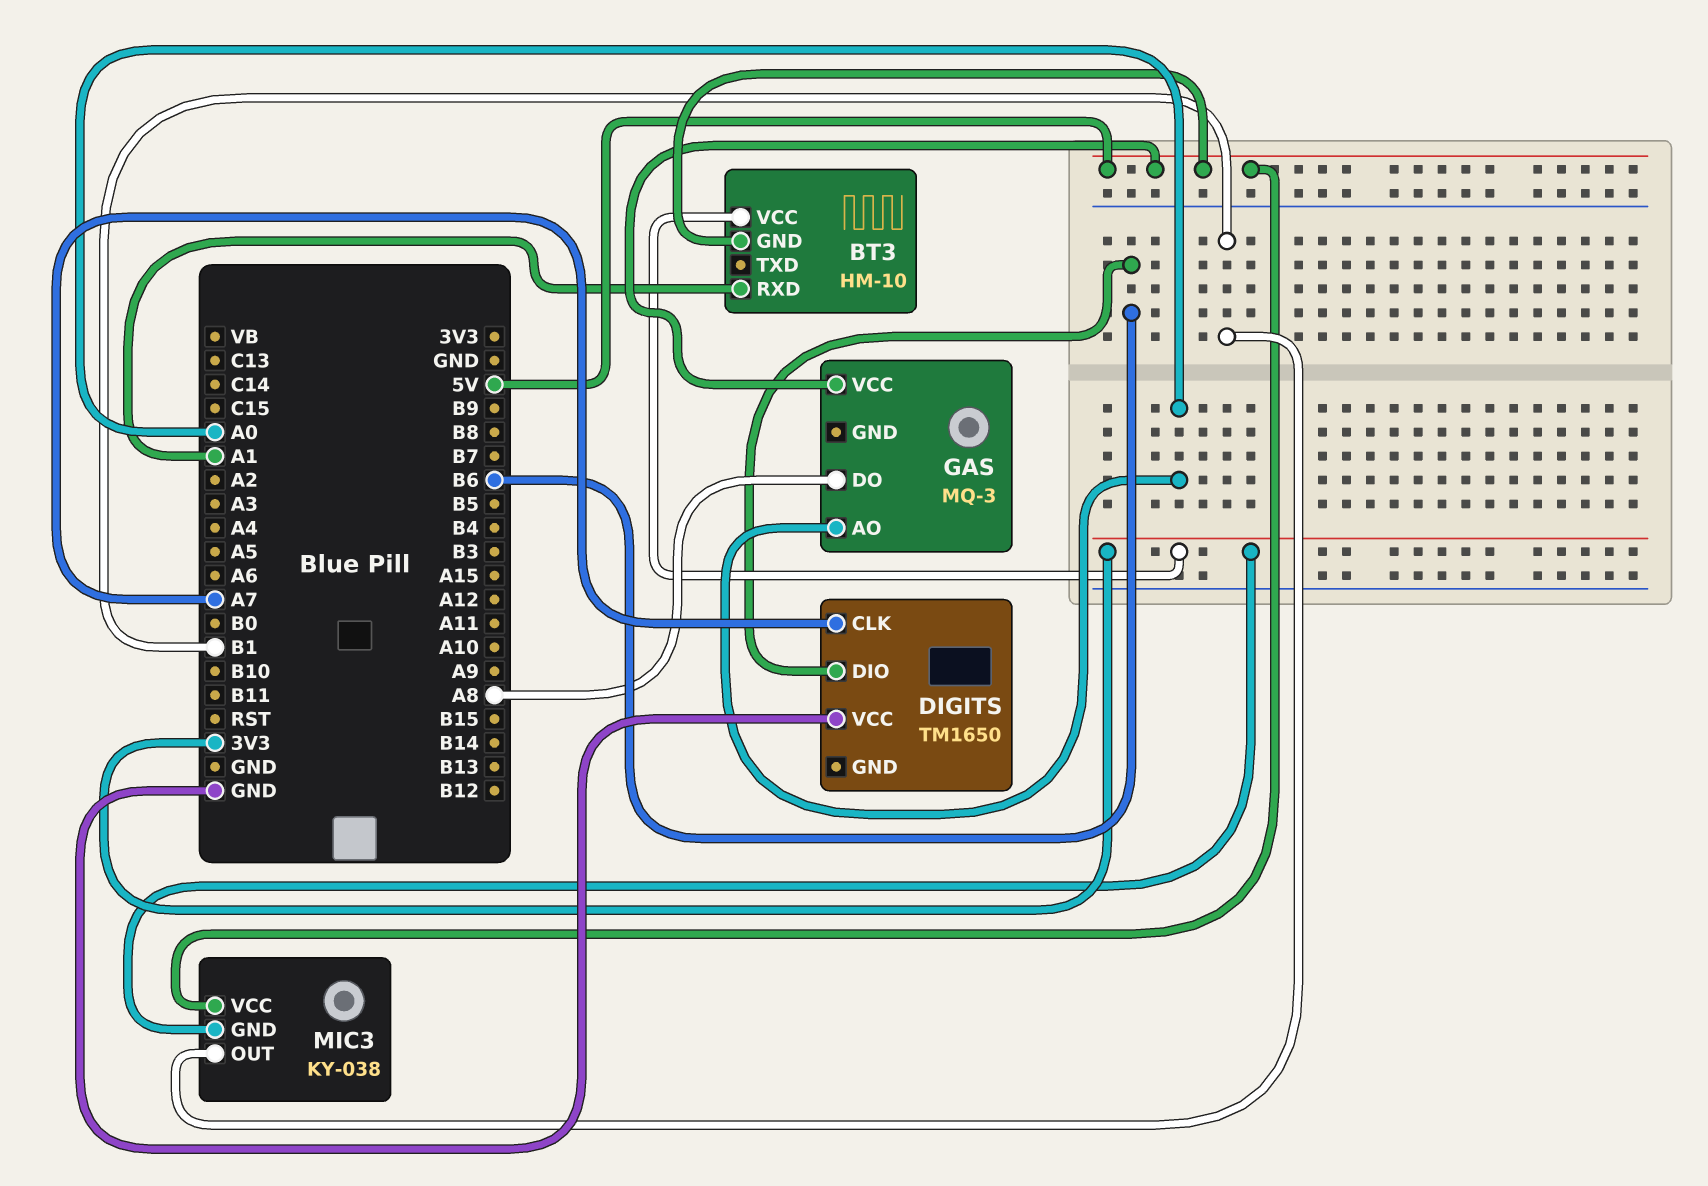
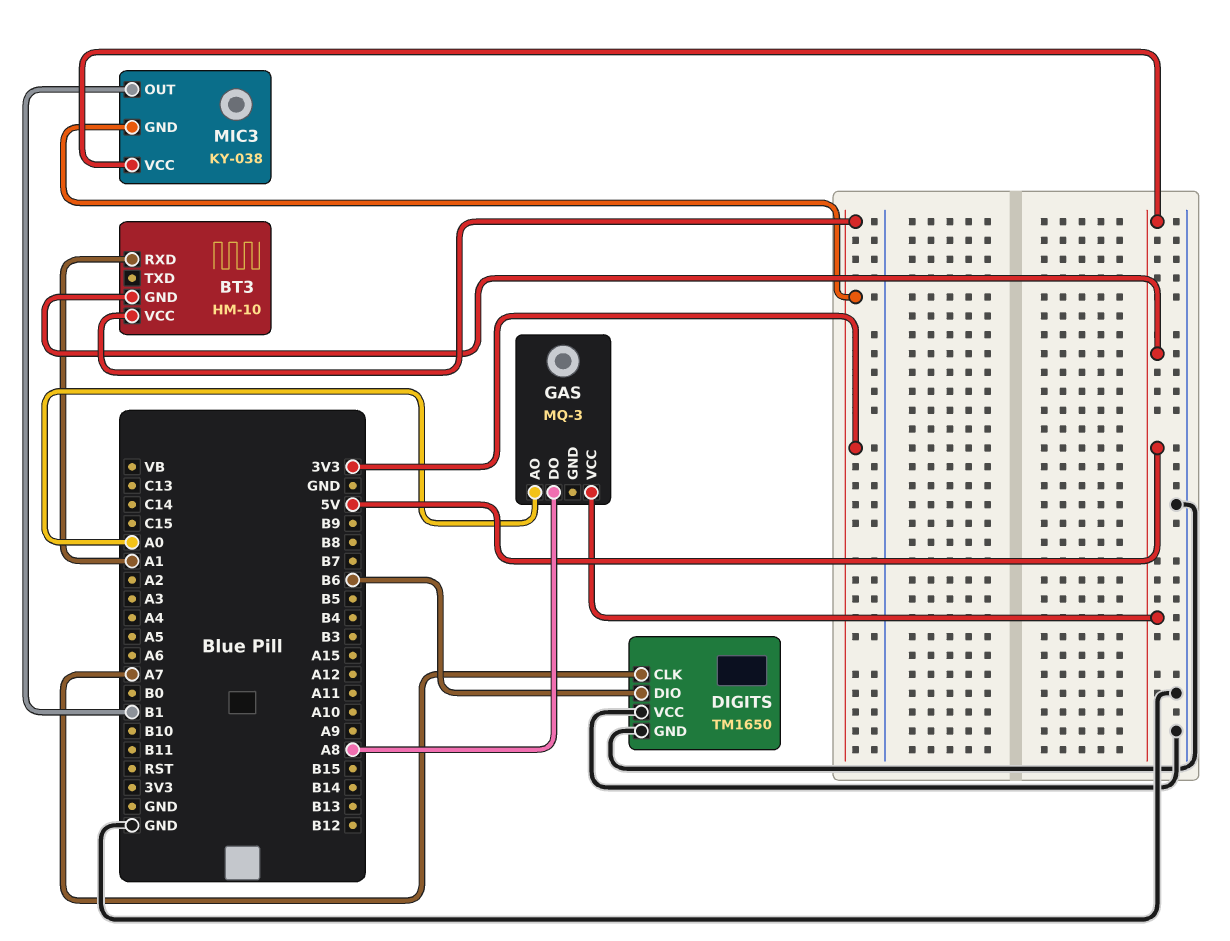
DIGITS pin GND: none -> GND

